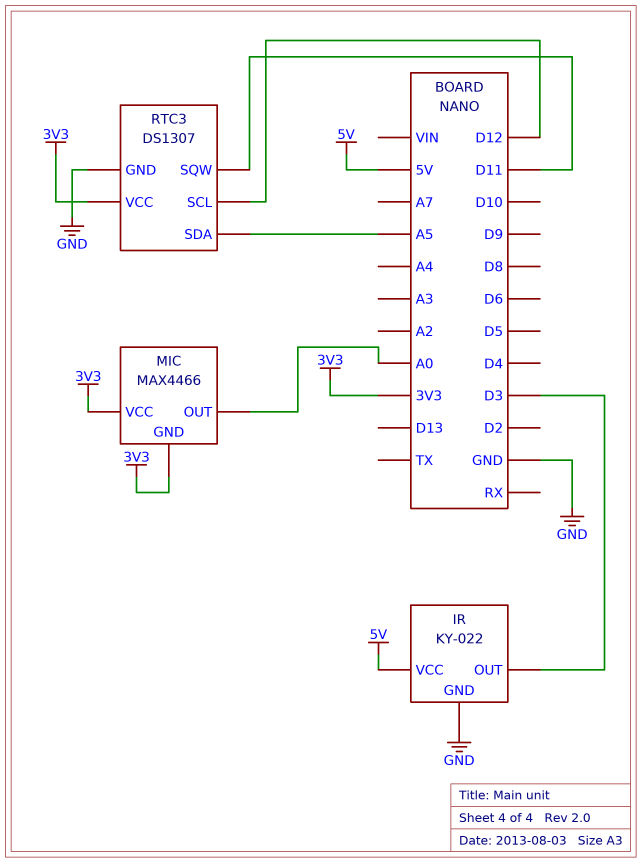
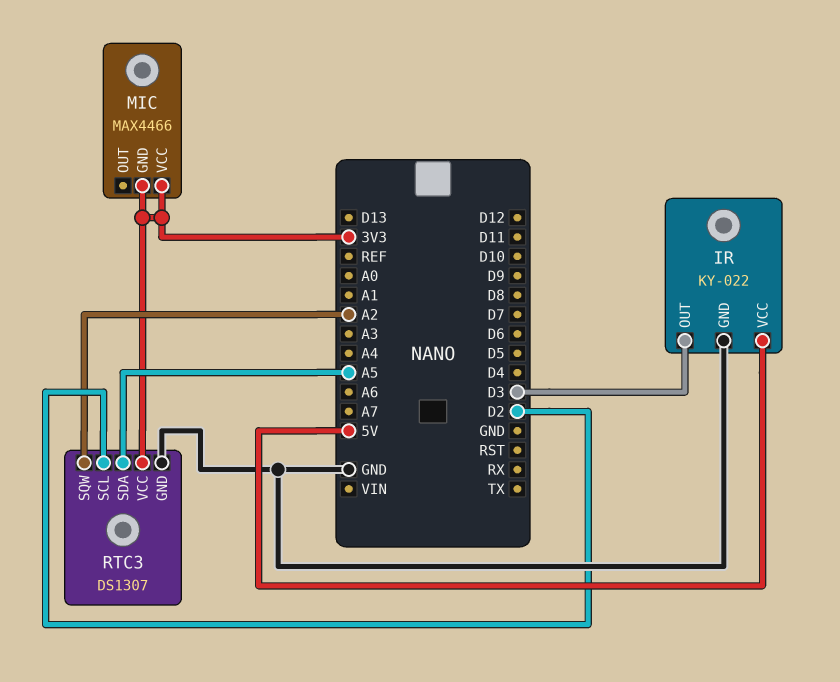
MIC pin OUT: A0 -> none
RTC3 pin SCL: D12 -> D2
RTC3 pin SQW: D11 -> A2

